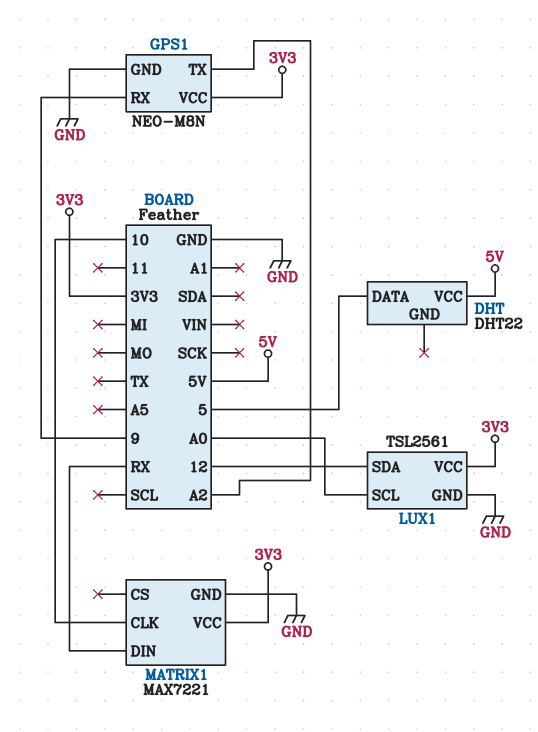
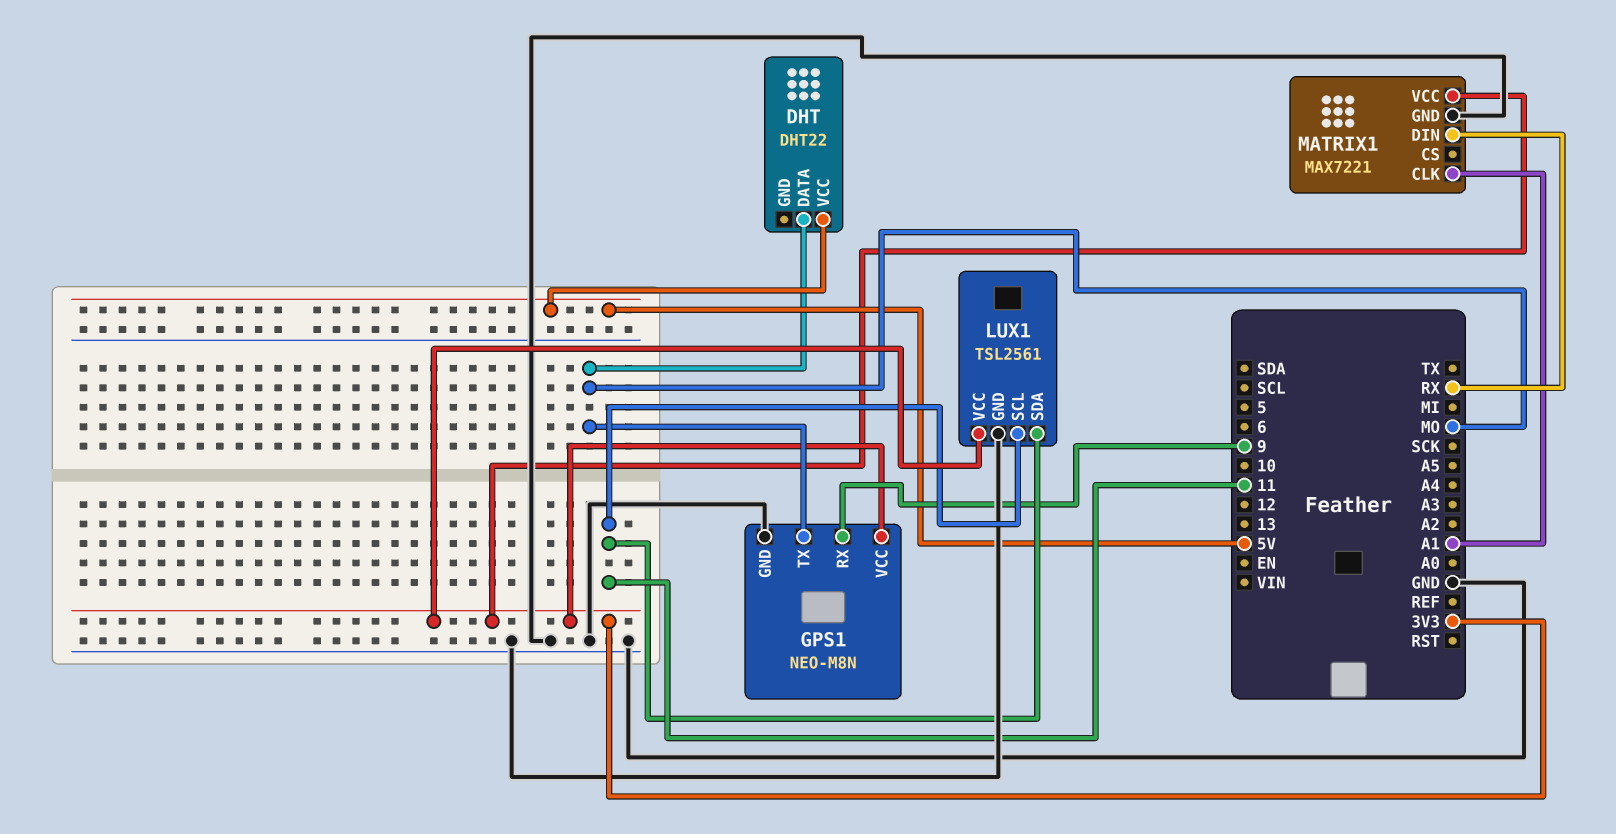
DHT pin DATA: 5 -> MO
GPS1 pin TX: A2 -> MO
LUX1 pin SCL: A0 -> 11
LUX1 pin SDA: 12 -> 11
MATRIX1 pin CLK: 10 -> A1

